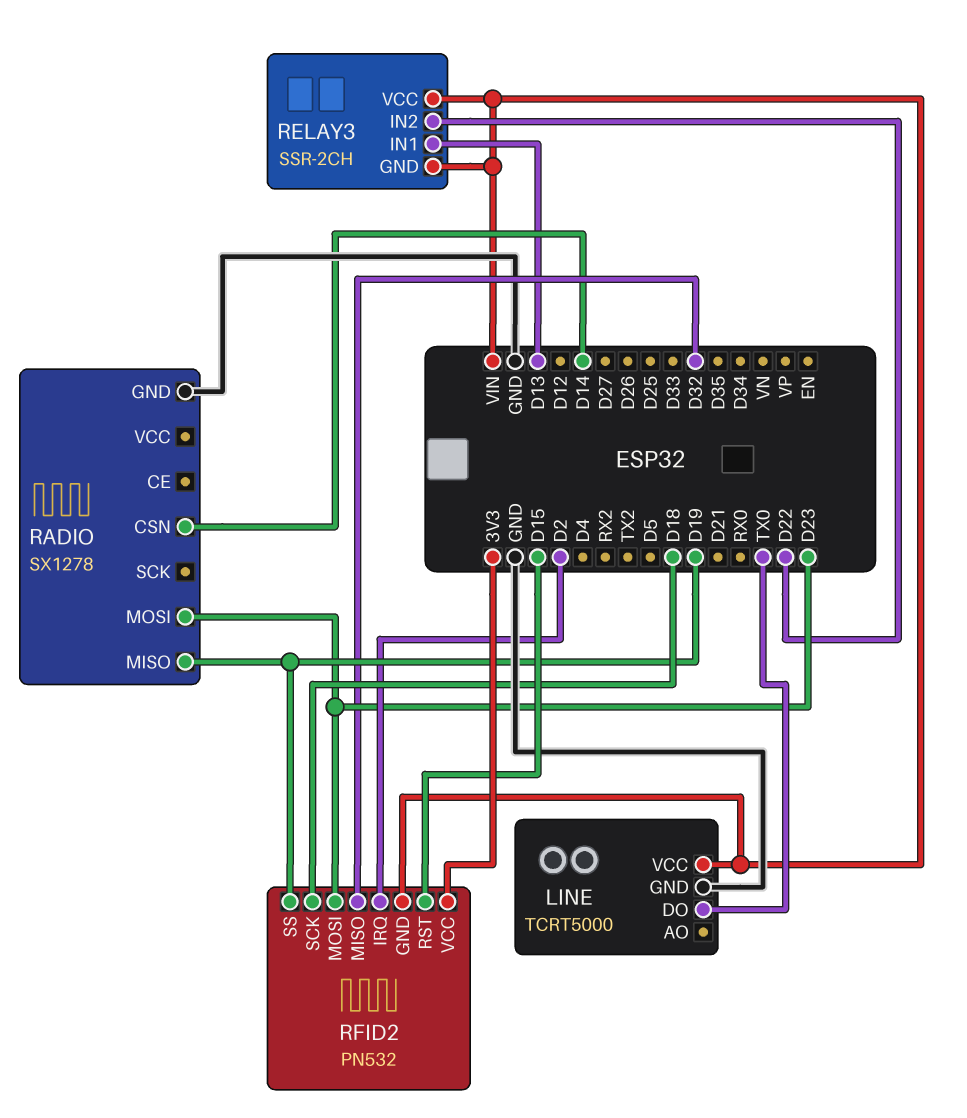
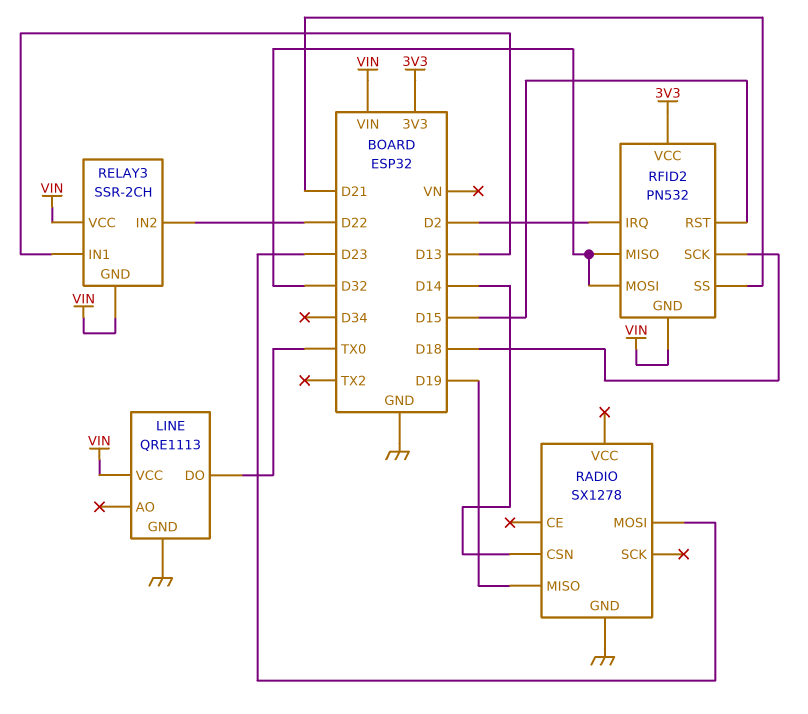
LINE: TCRT5000 -> QRE1113
RFID2 pin MOSI: D23 -> D32
RFID2 pin SS: D19 -> D21

